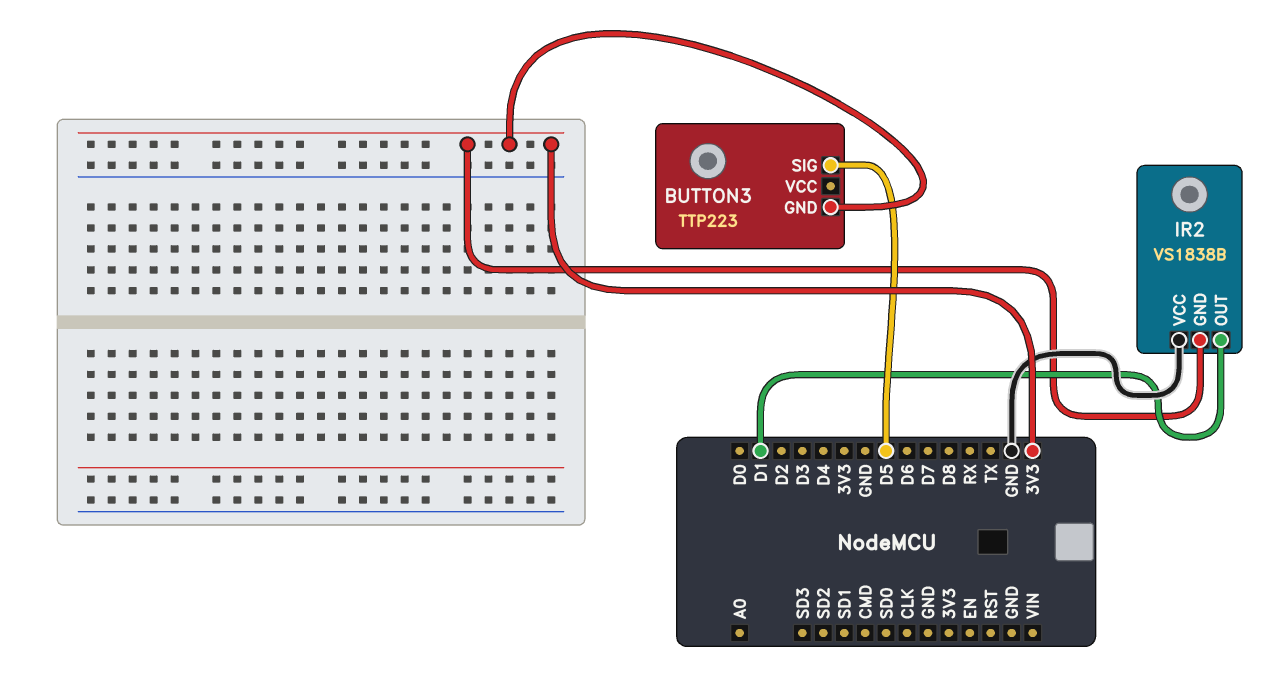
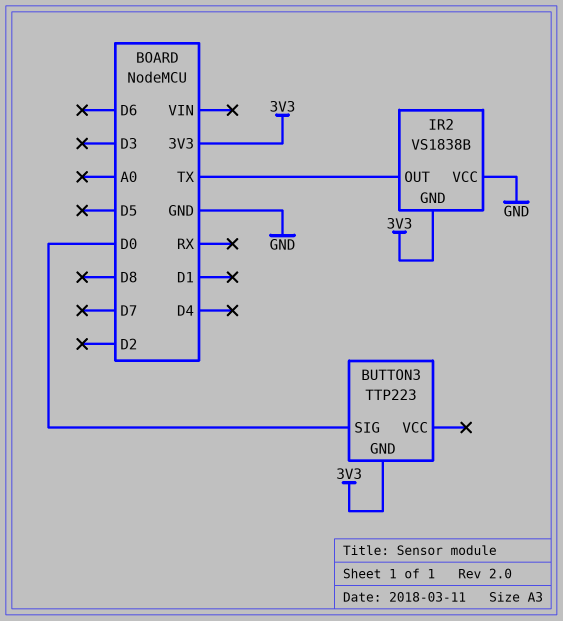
BUTTON3 pin SIG: D5 -> D0
IR2 pin OUT: D1 -> TX

